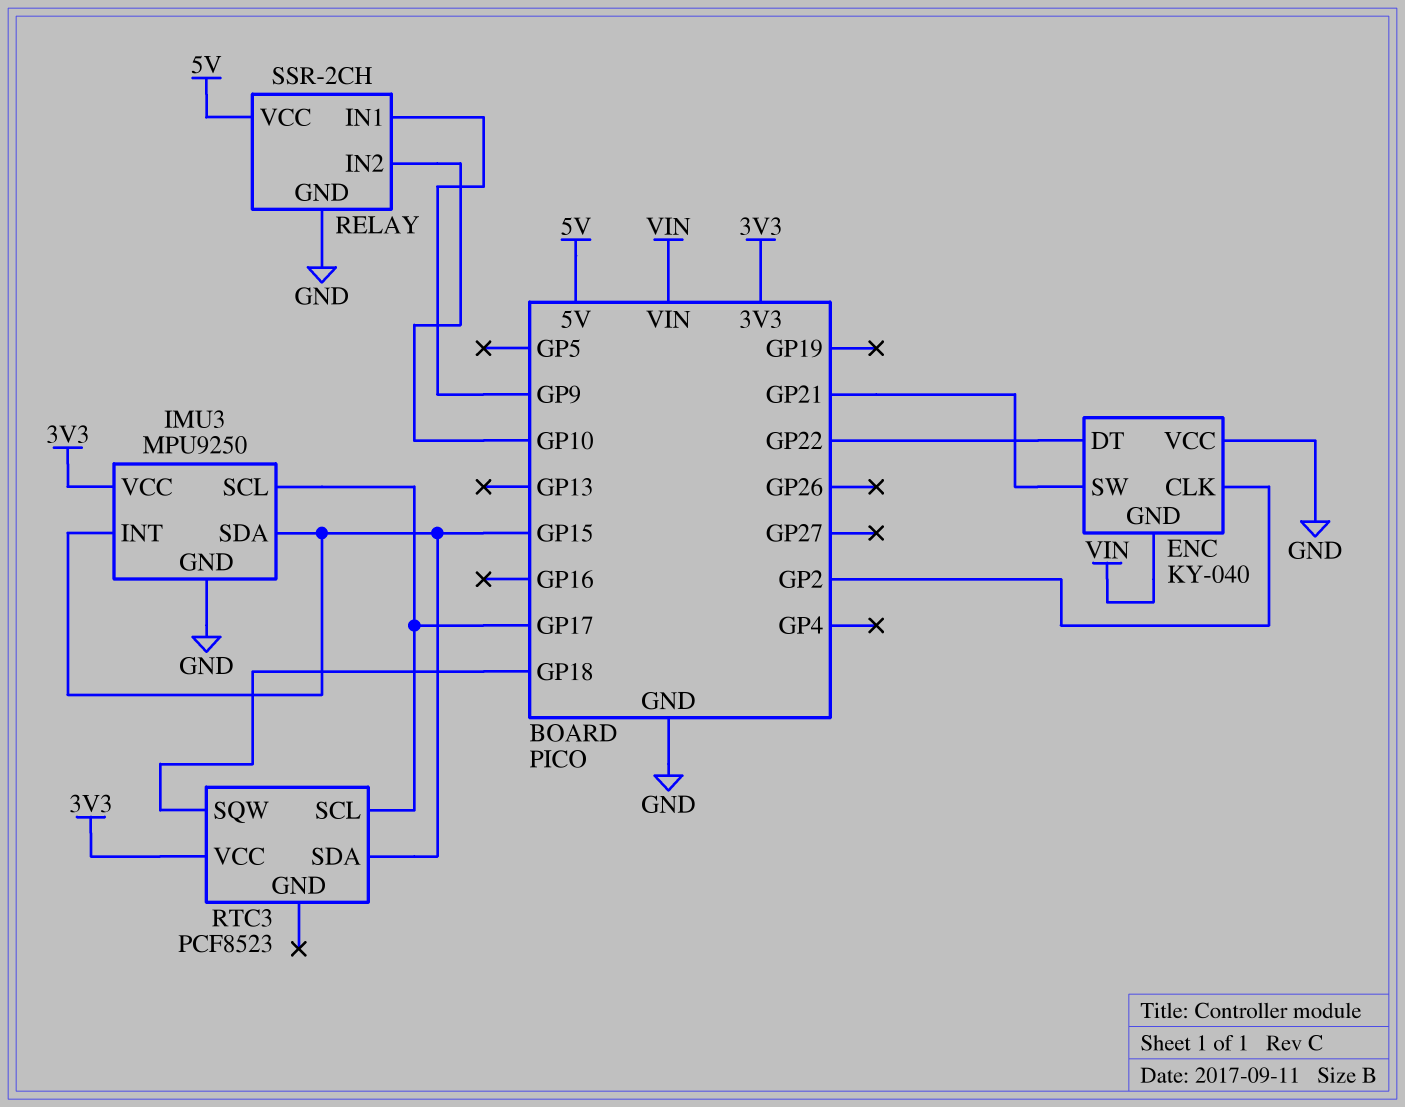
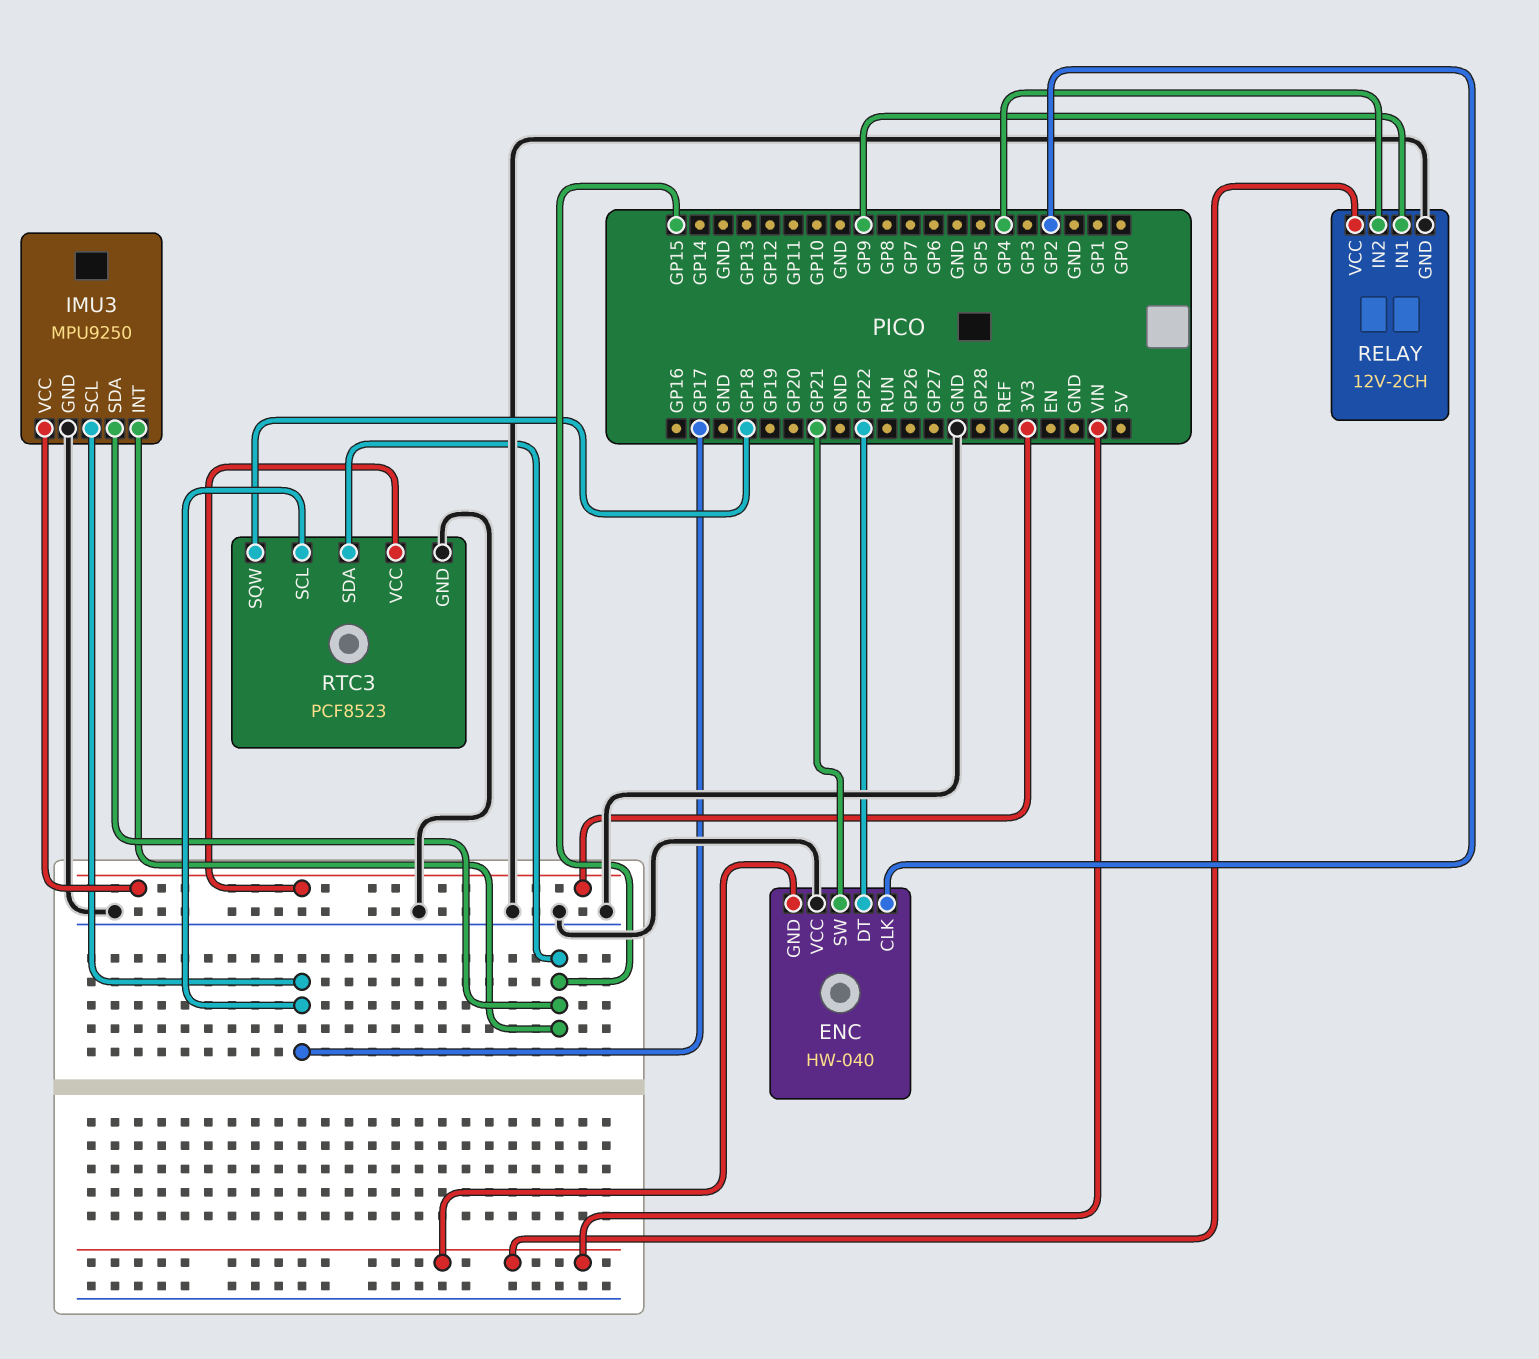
ENC: KY-040 -> HW-040
RELAY: SSR-2CH -> 12V-2CH
RELAY pin IN2: GP10 -> GP4
RELAY pin VCC: 5V -> VIN
RTC3 pin GND: none -> GND

